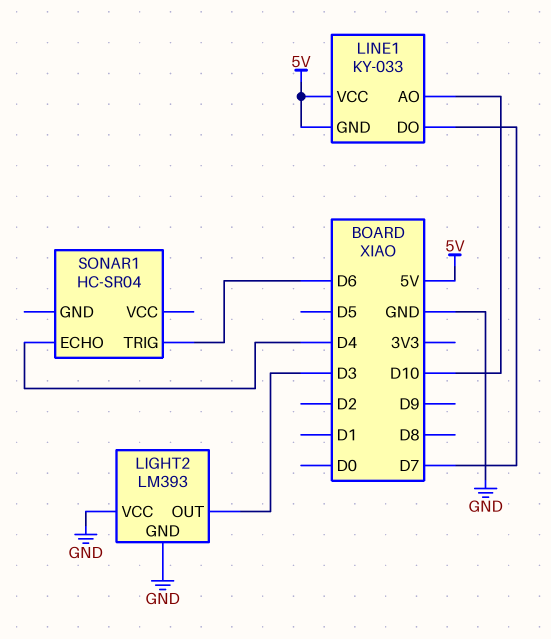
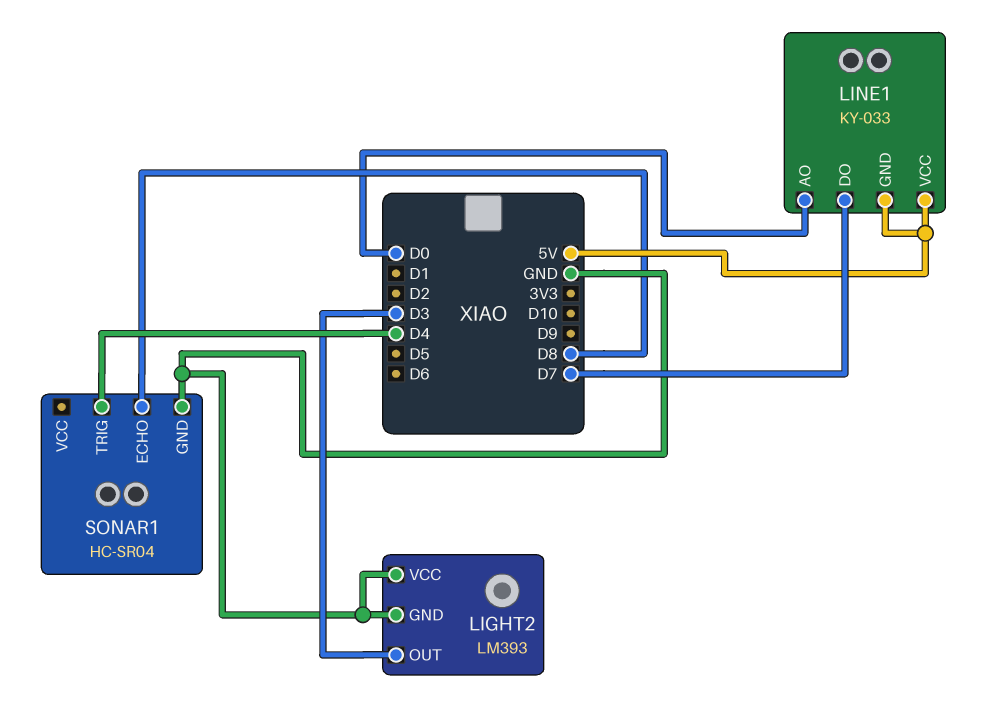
LINE1 pin AO: D10 -> D0
SONAR1 pin ECHO: D4 -> D8
SONAR1 pin GND: none -> GND
SONAR1 pin TRIG: D6 -> D4

